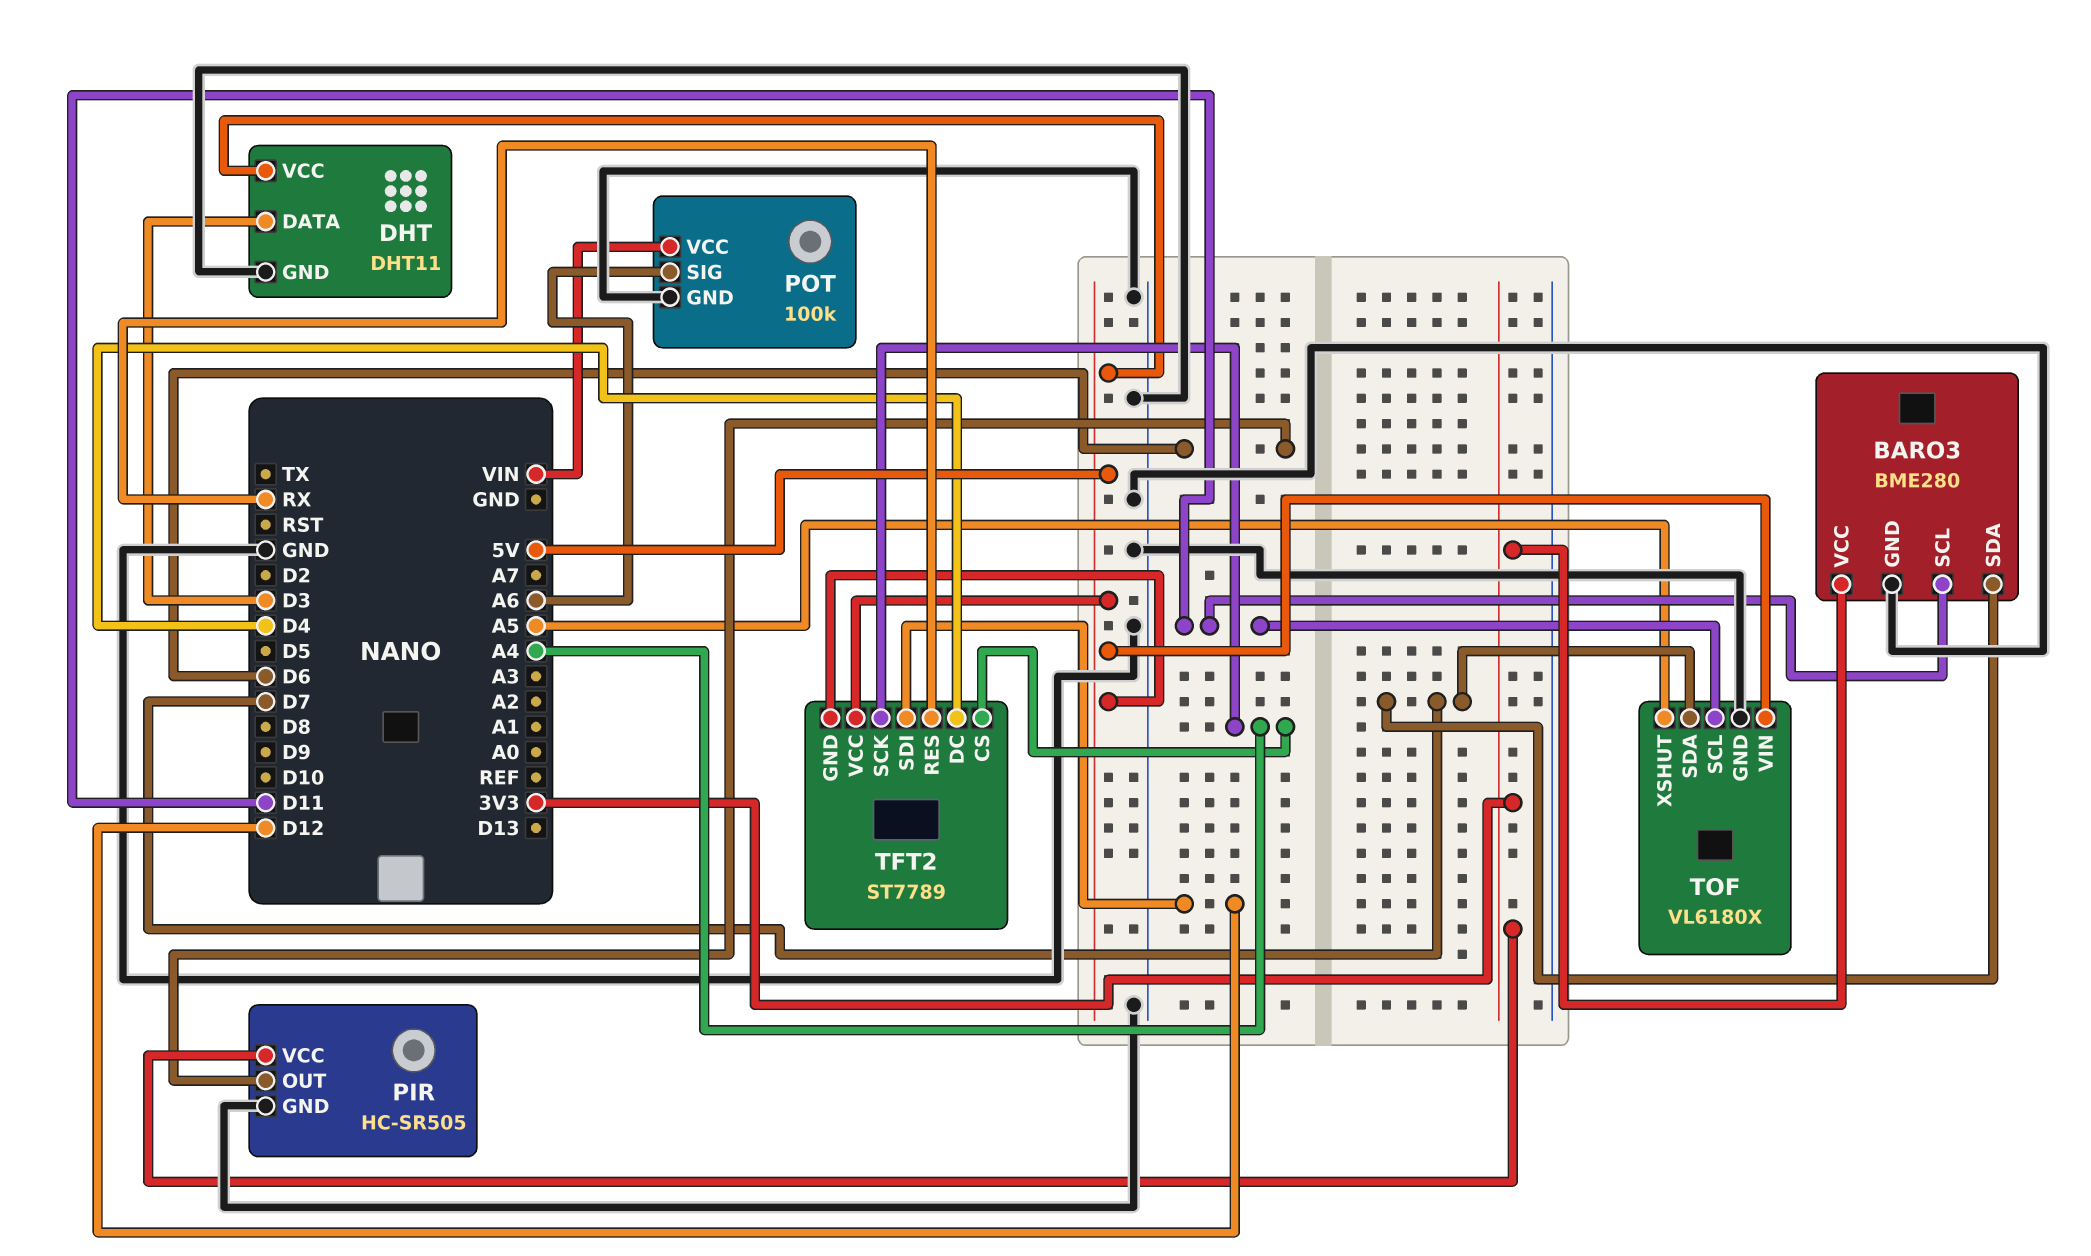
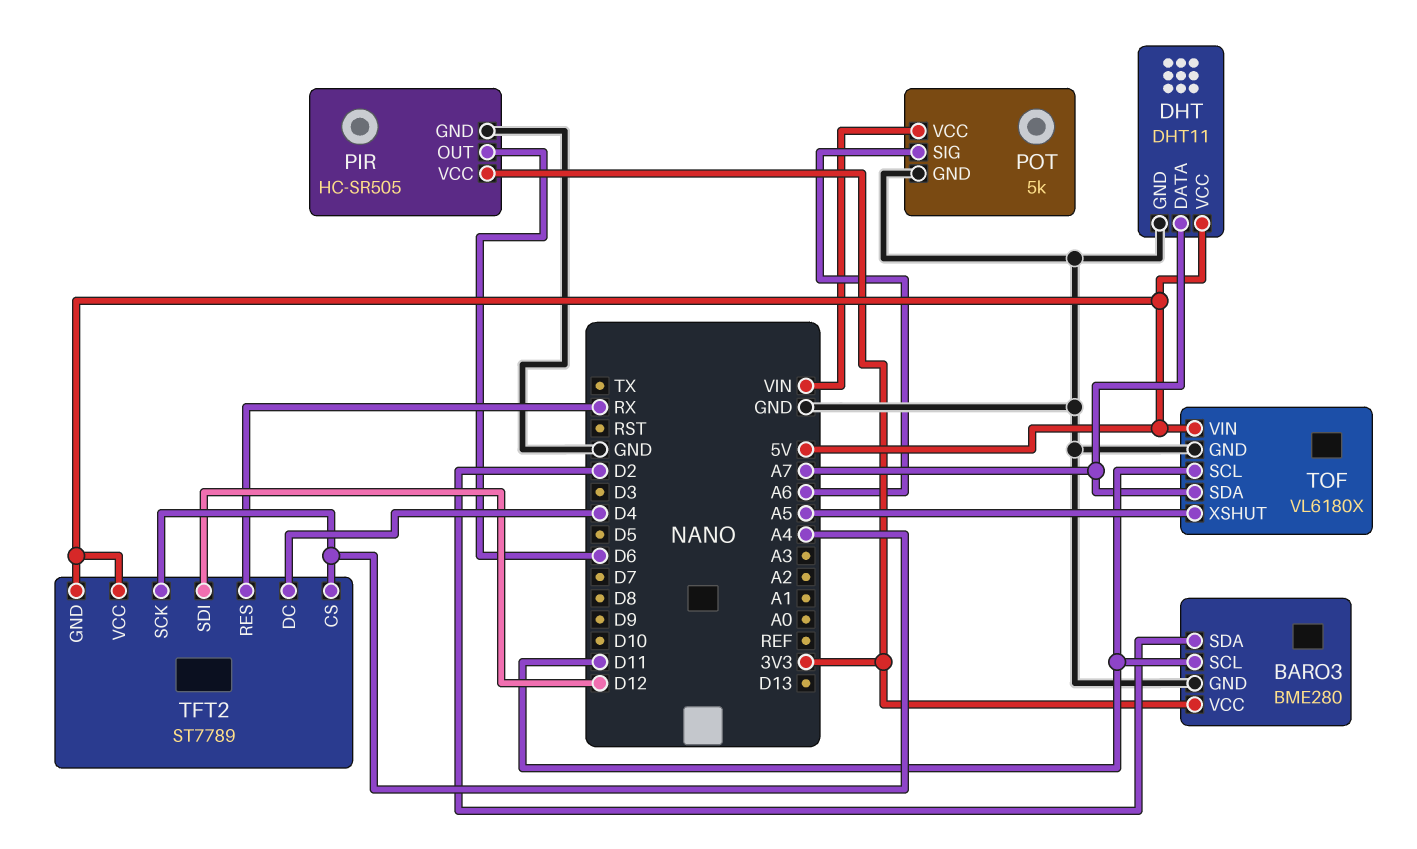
BARO3 pin SDA: D7 -> D2
DHT pin DATA: D3 -> A7
POT: 100k -> 5k
TOF pin SDA: D7 -> A7

